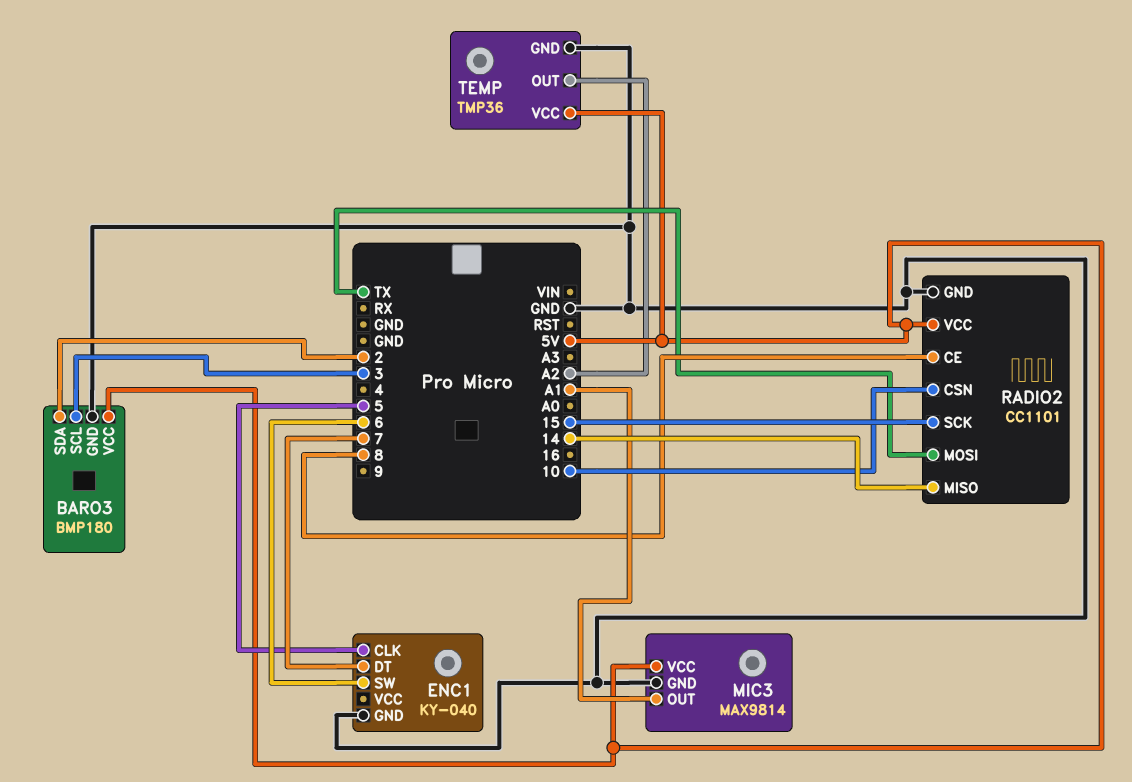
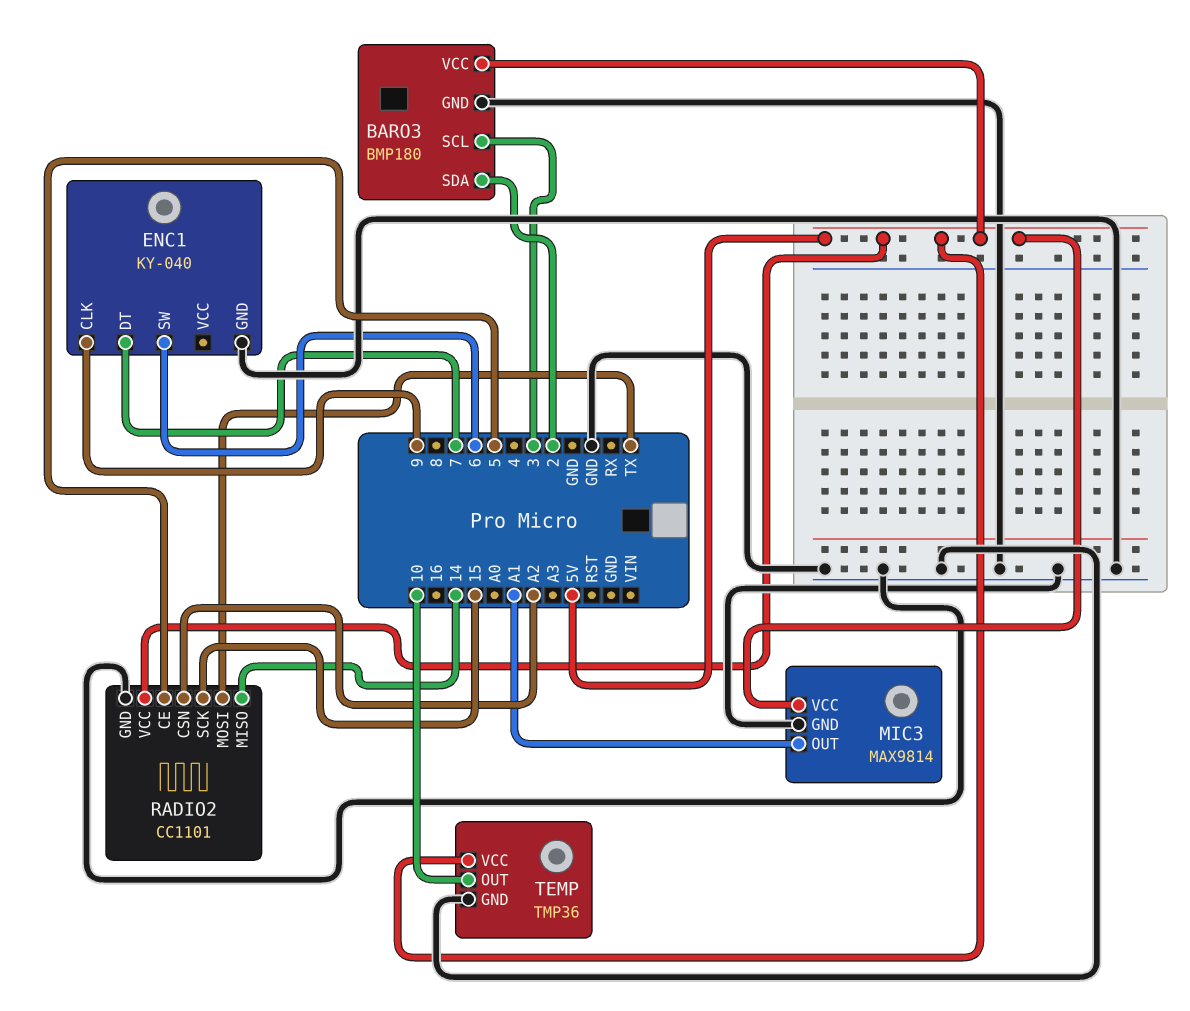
ENC1 pin CLK: 5 -> 9
RADIO2 pin CE: 8 -> 5
RADIO2 pin CSN: 10 -> A2
TEMP pin OUT: A2 -> 10

